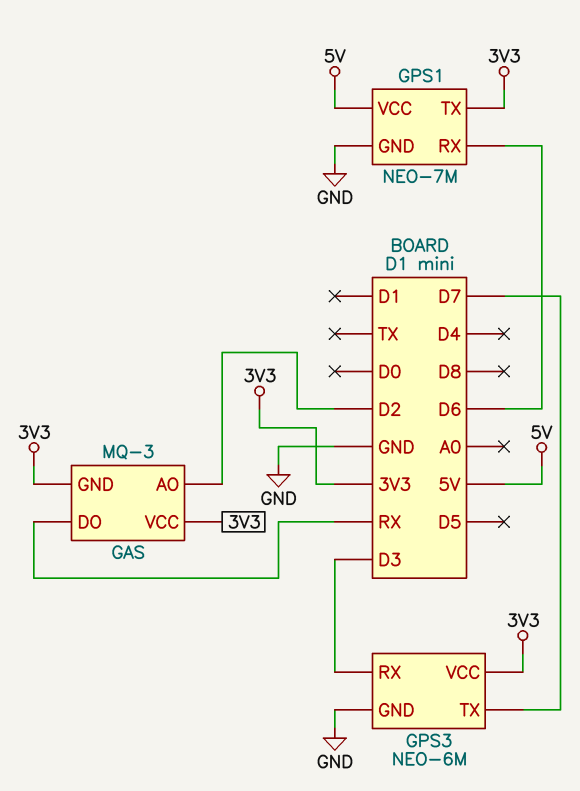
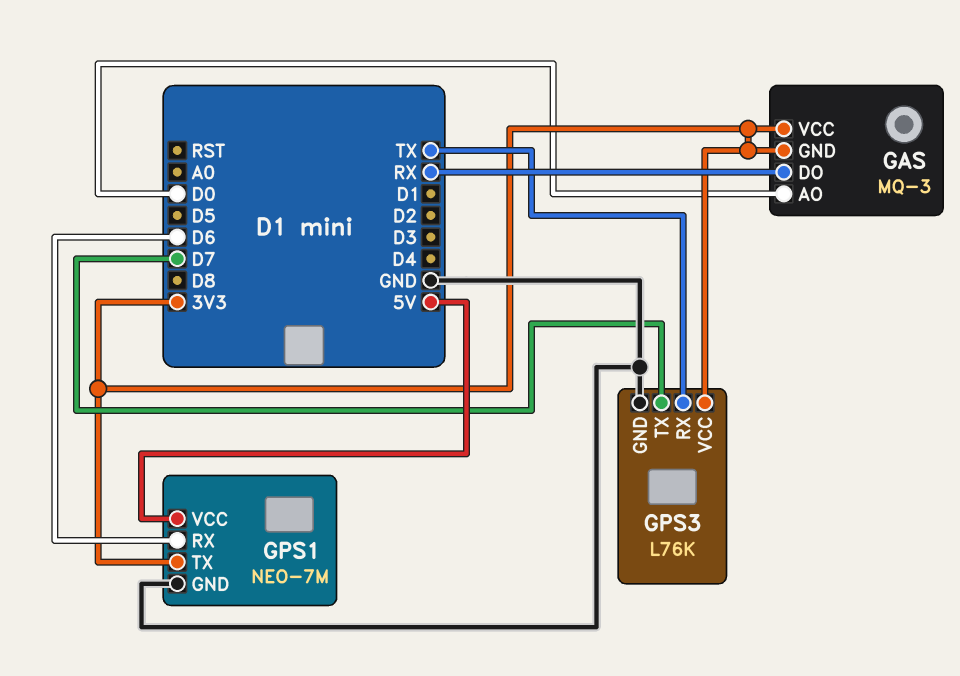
GAS pin AO: D2 -> D0
GPS3: NEO-6M -> L76K
GPS3 pin RX: D3 -> TX

